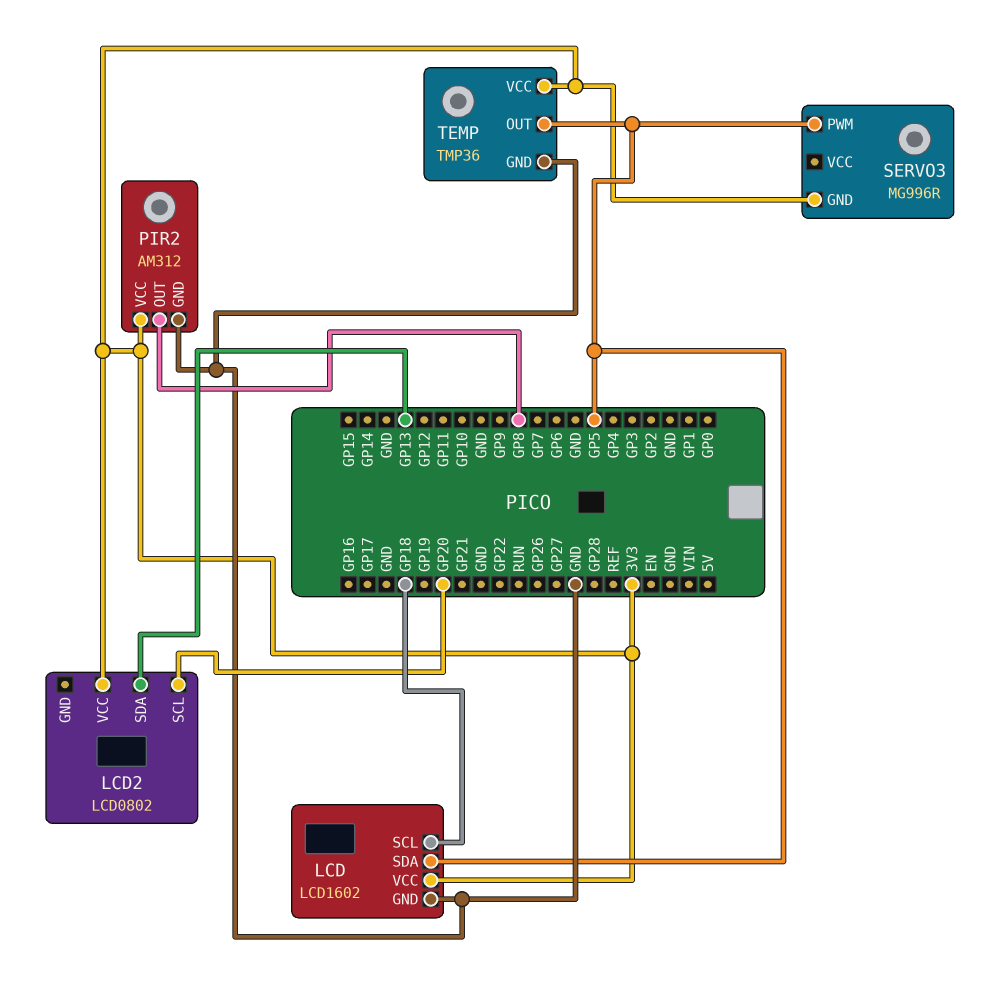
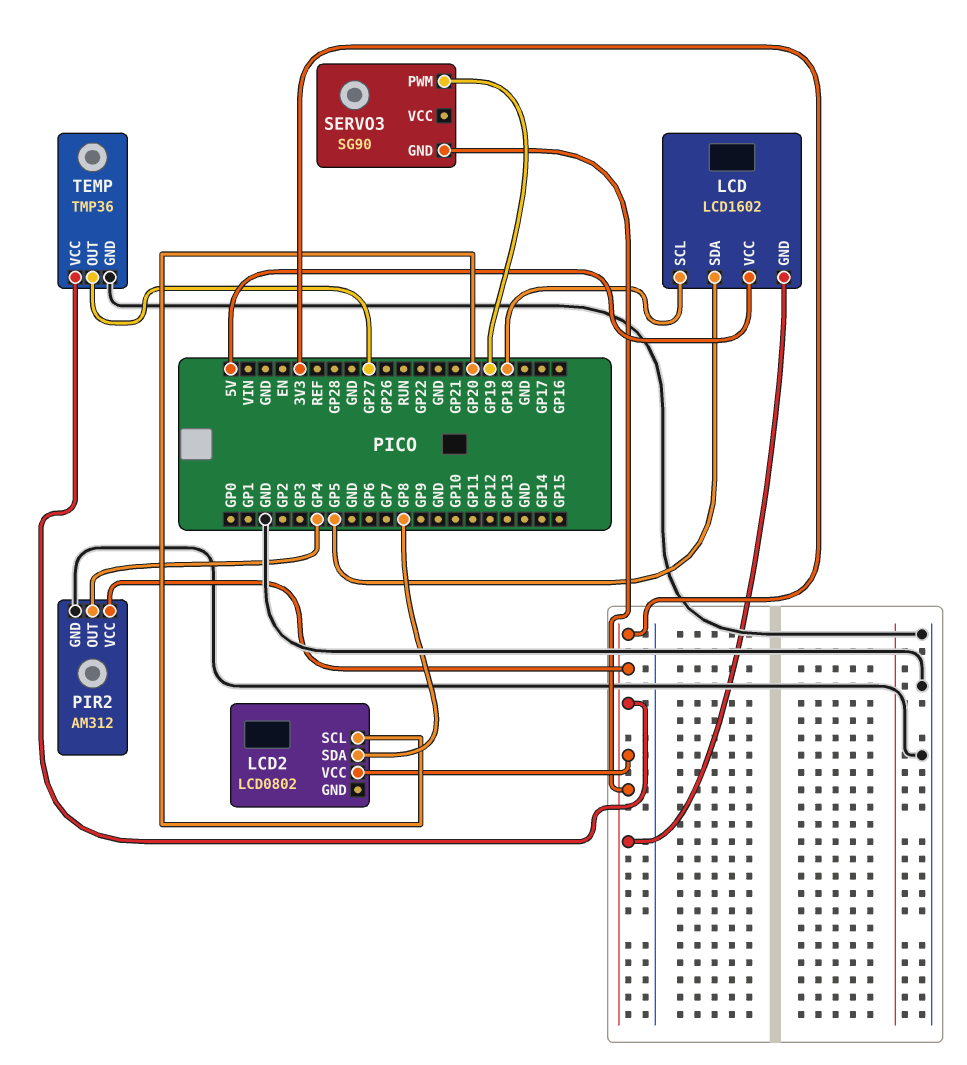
LCD pin GND: GND -> 3V3
LCD pin VCC: 3V3 -> 5V
LCD2 pin SDA: GP13 -> GP8
PIR2 pin OUT: GP8 -> GP4
SERVO3: MG996R -> SG90
SERVO3 pin PWM: GP5 -> GP19
TEMP pin OUT: GP5 -> GP27

